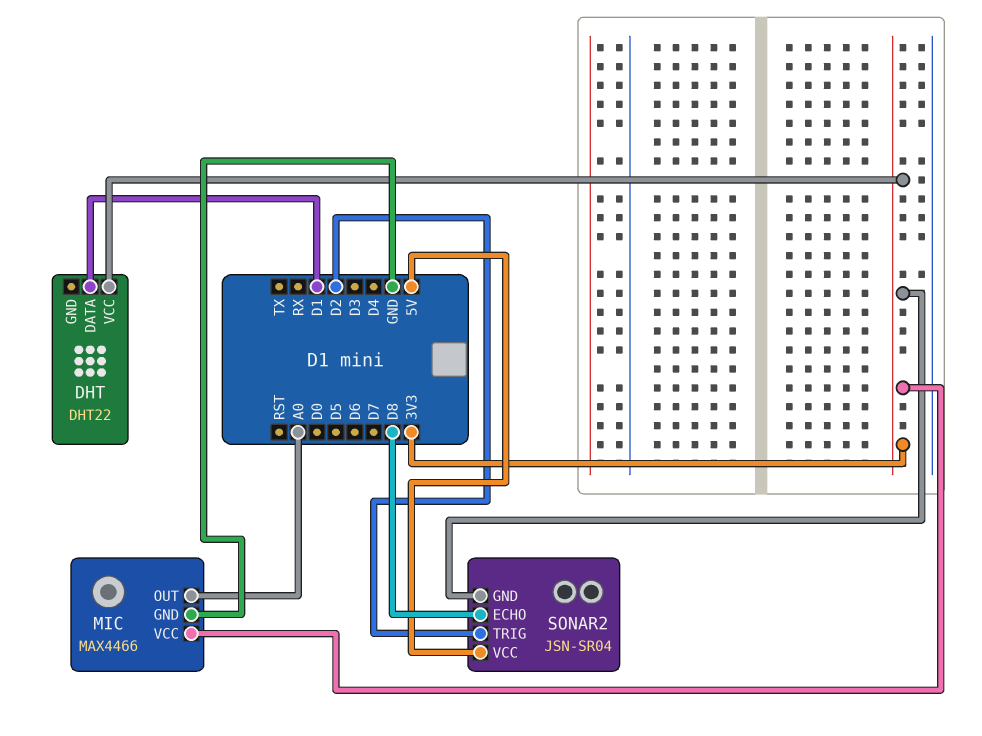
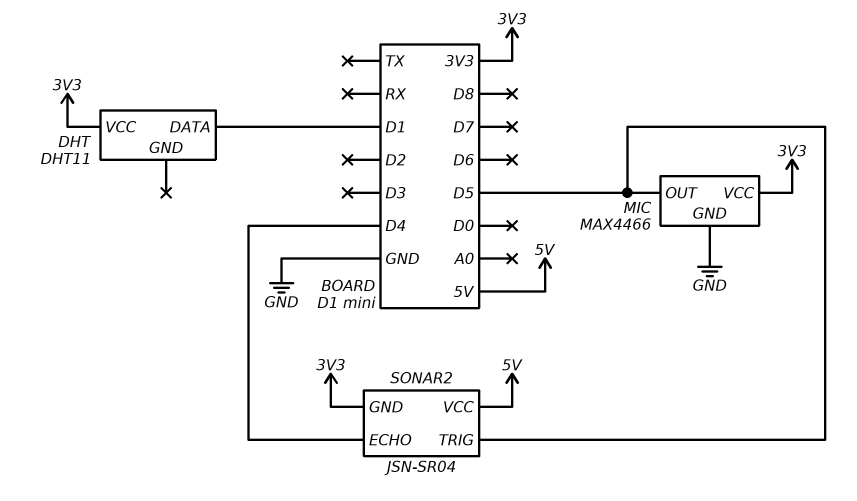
DHT: DHT22 -> DHT11
MIC pin OUT: A0 -> D5
SONAR2 pin ECHO: D8 -> D4
SONAR2 pin TRIG: D2 -> D5

